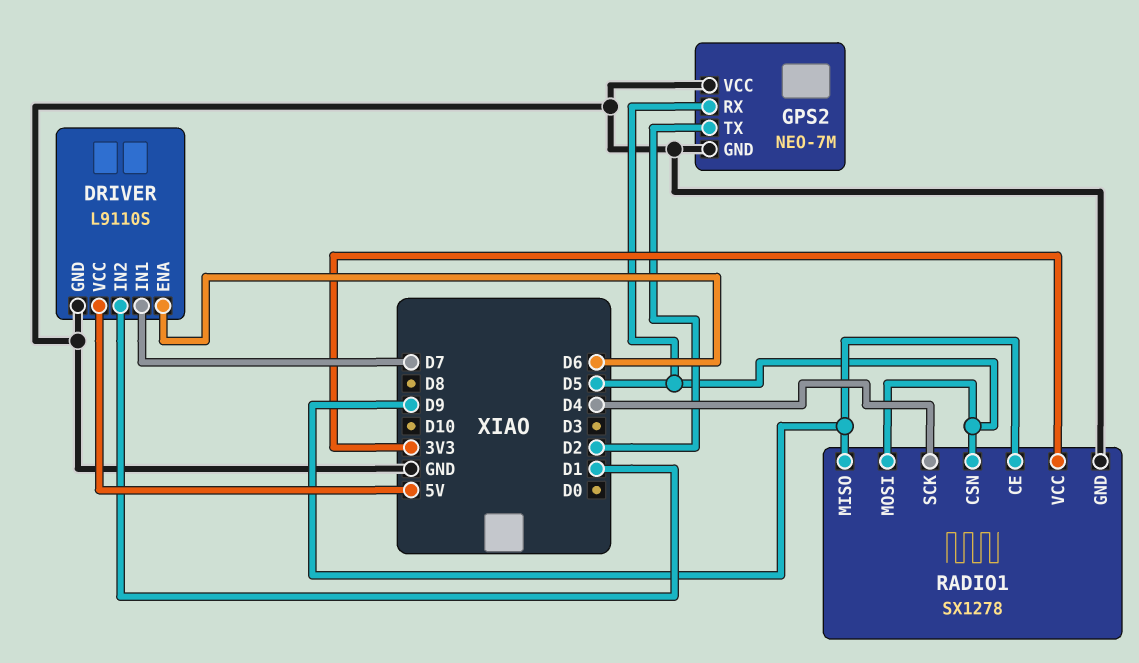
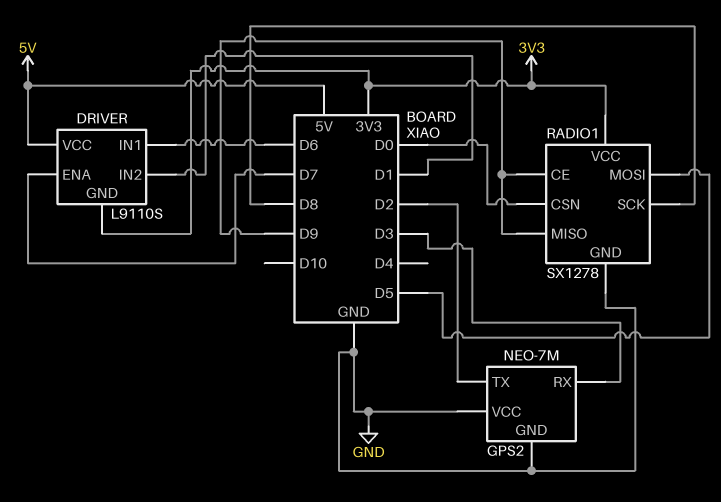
DRIVER pin ENA: D6 -> D7
DRIVER pin GND: GND -> 3V3
DRIVER pin IN1: D7 -> D6
GPS2 pin RX: D5 -> D3
RADIO1 pin CSN: D5 -> D0
RADIO1 pin SCK: D4 -> D8

